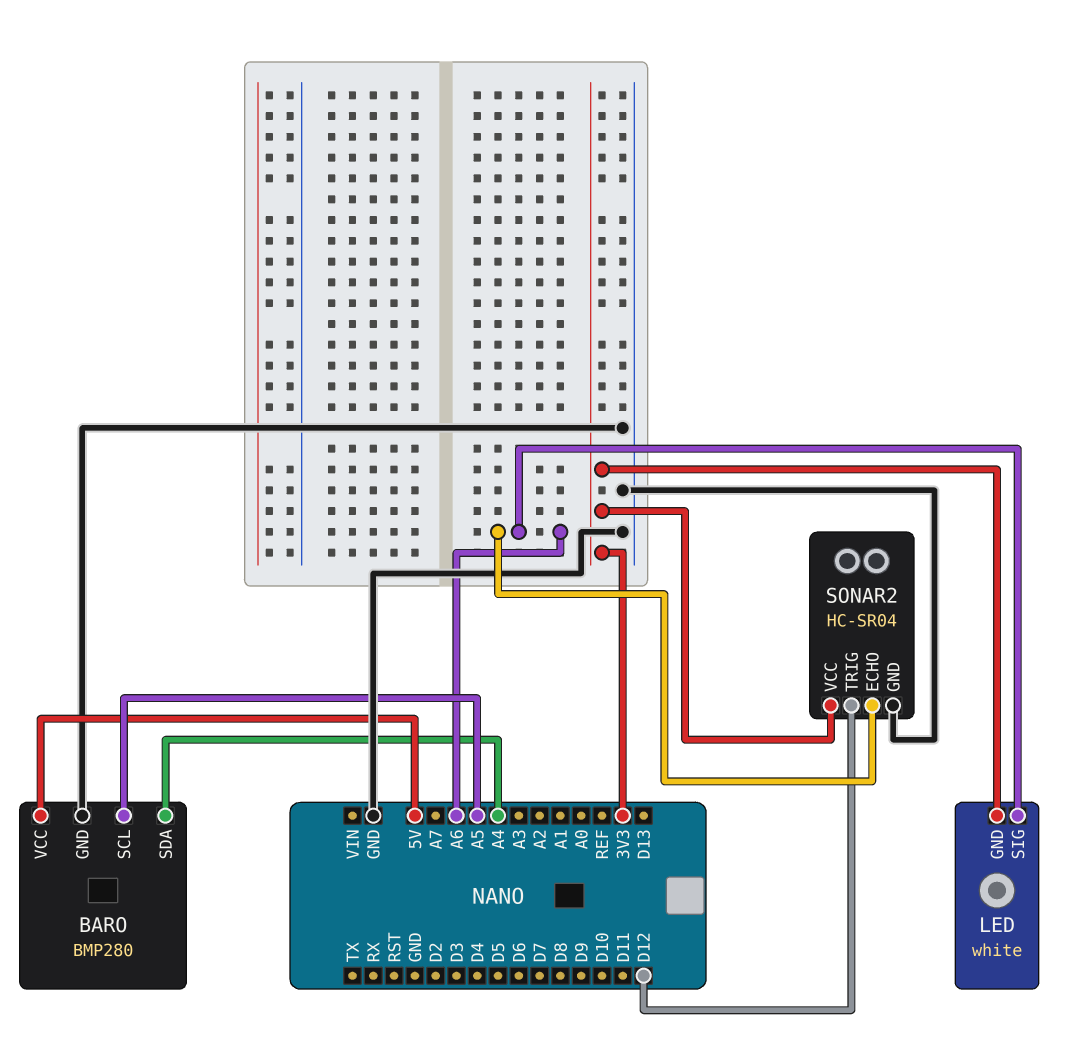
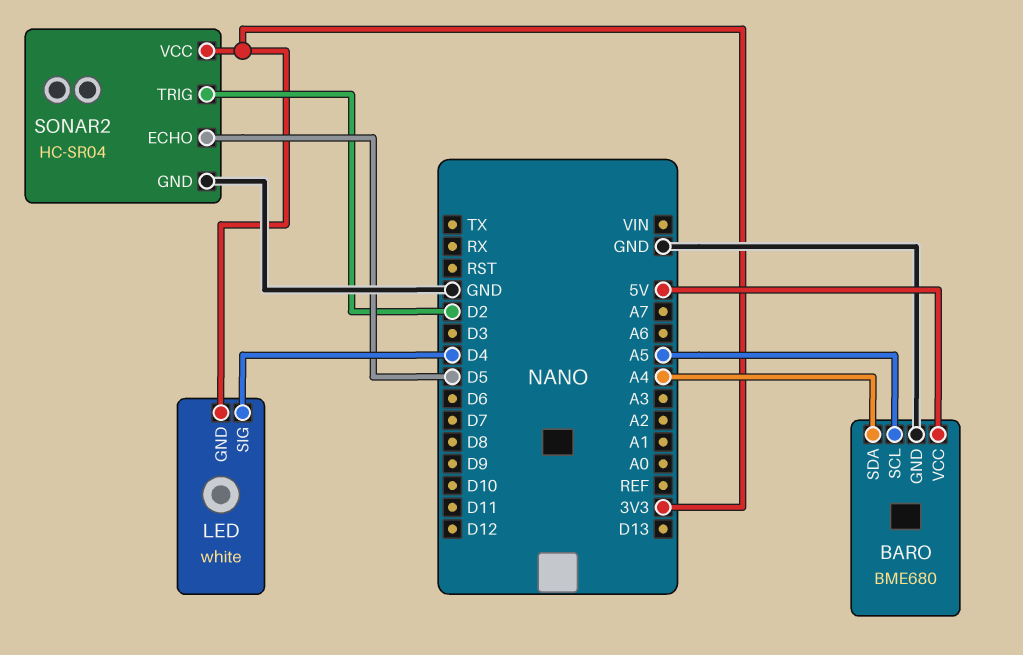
BARO: BMP280 -> BME680
LED pin SIG: A6 -> D4
SONAR2 pin ECHO: A6 -> D5
SONAR2 pin TRIG: D12 -> D2

